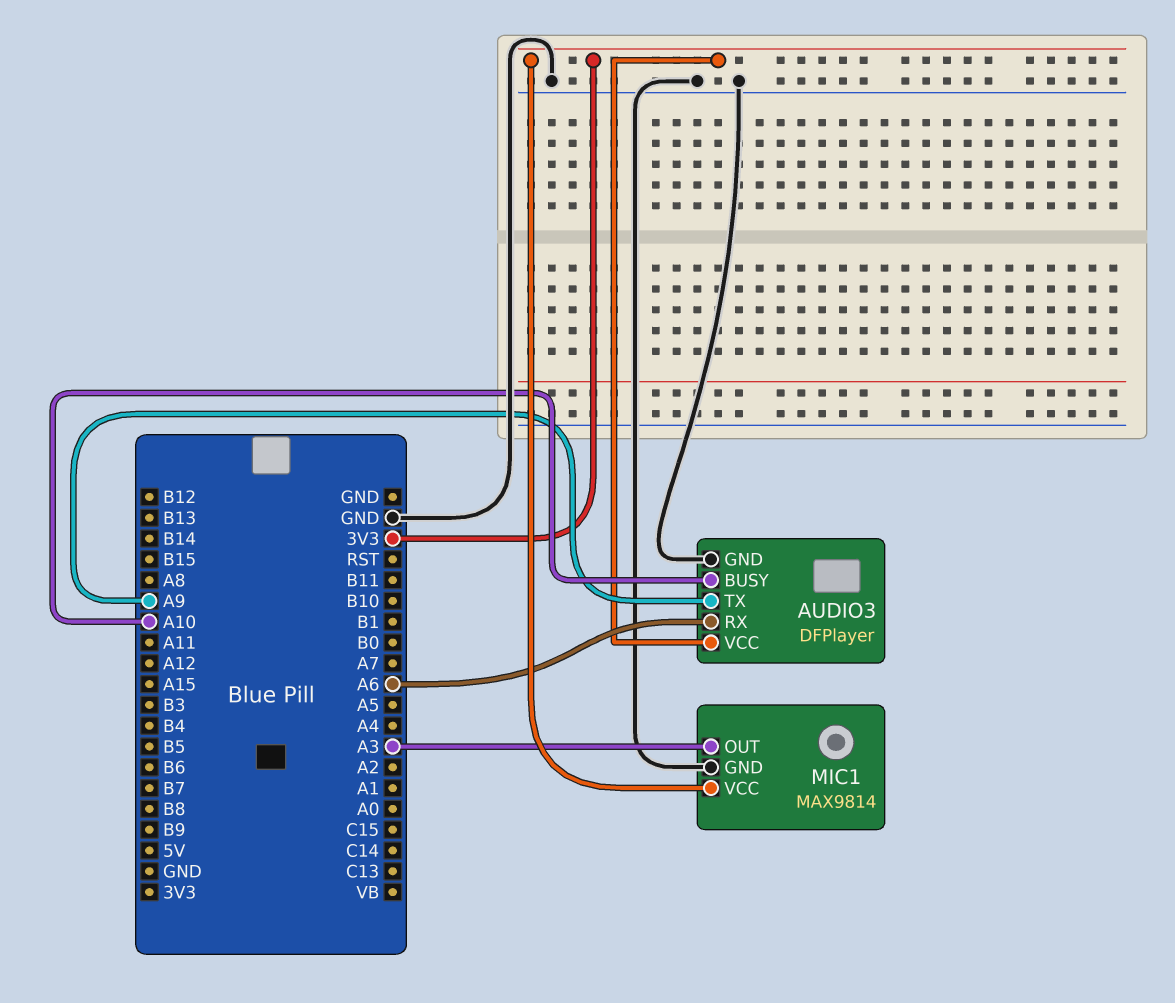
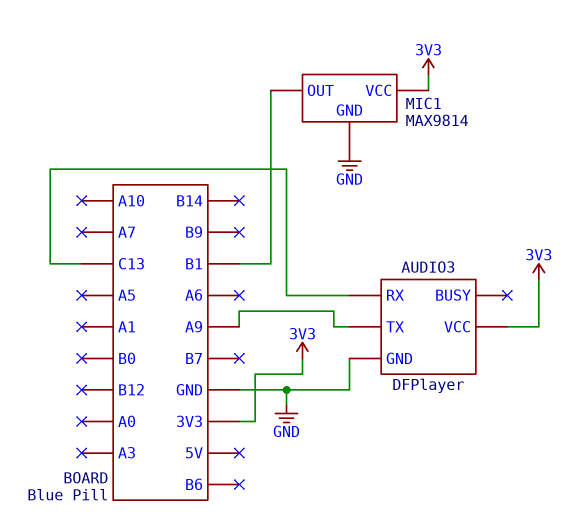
AUDIO3 pin BUSY: A10 -> none
AUDIO3 pin RX: A6 -> C13
MIC1 pin OUT: A3 -> B1

